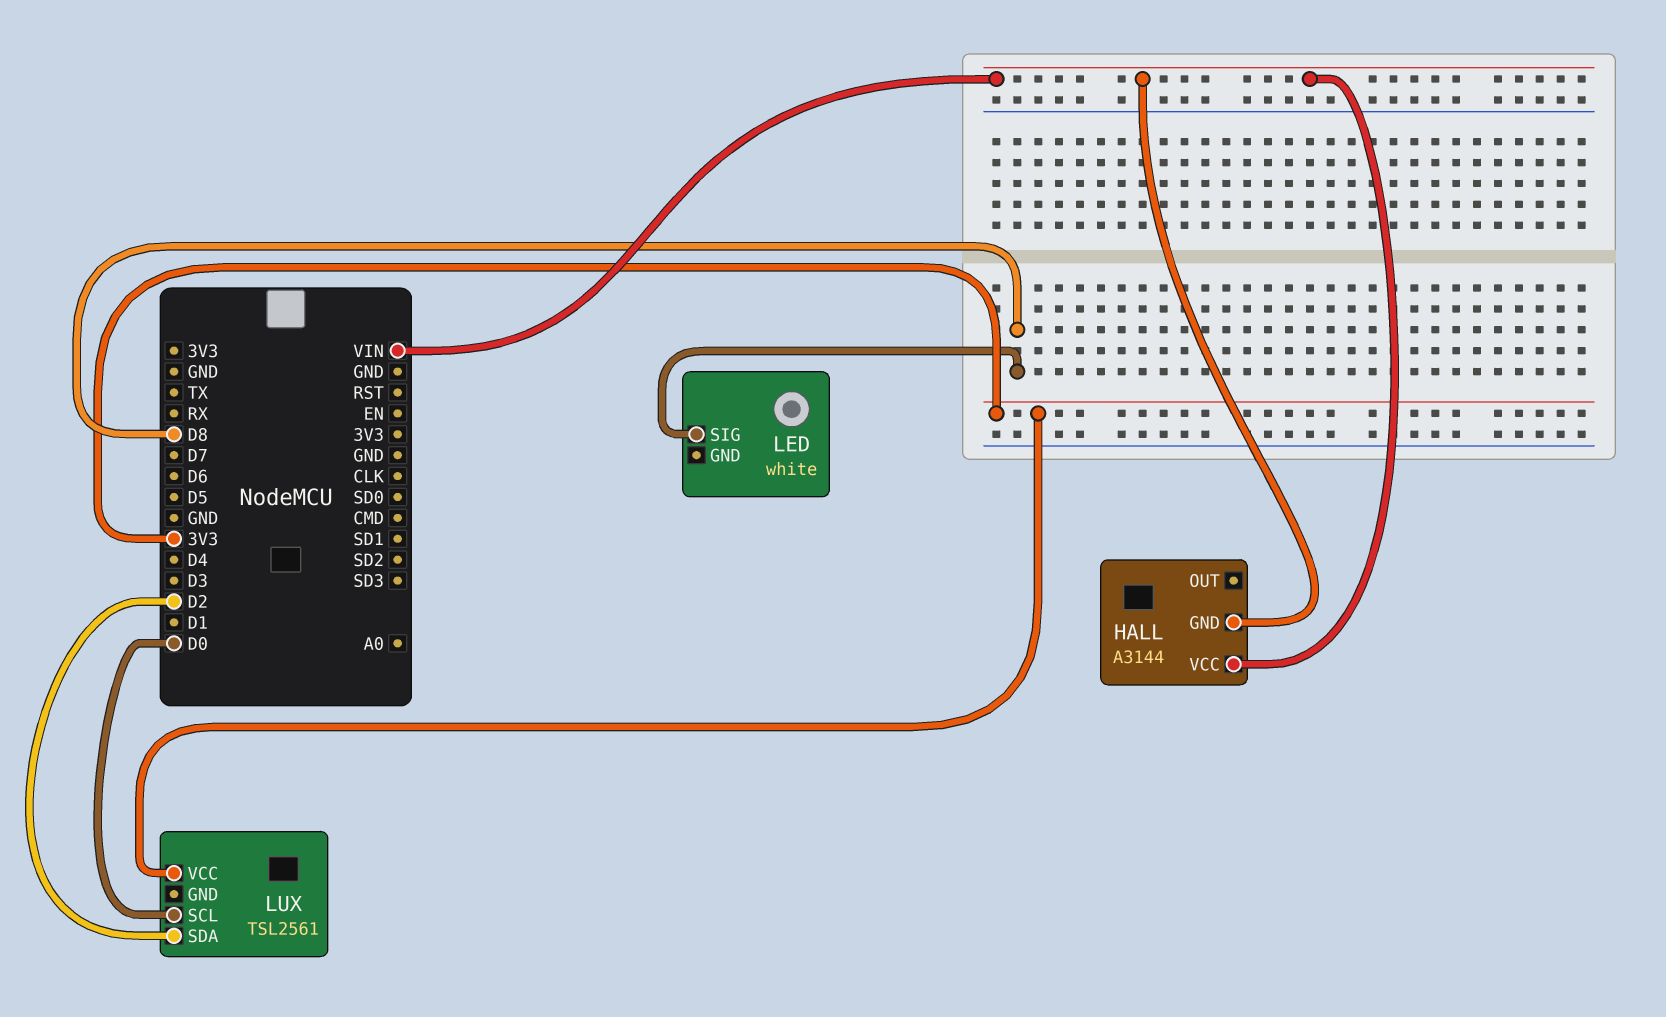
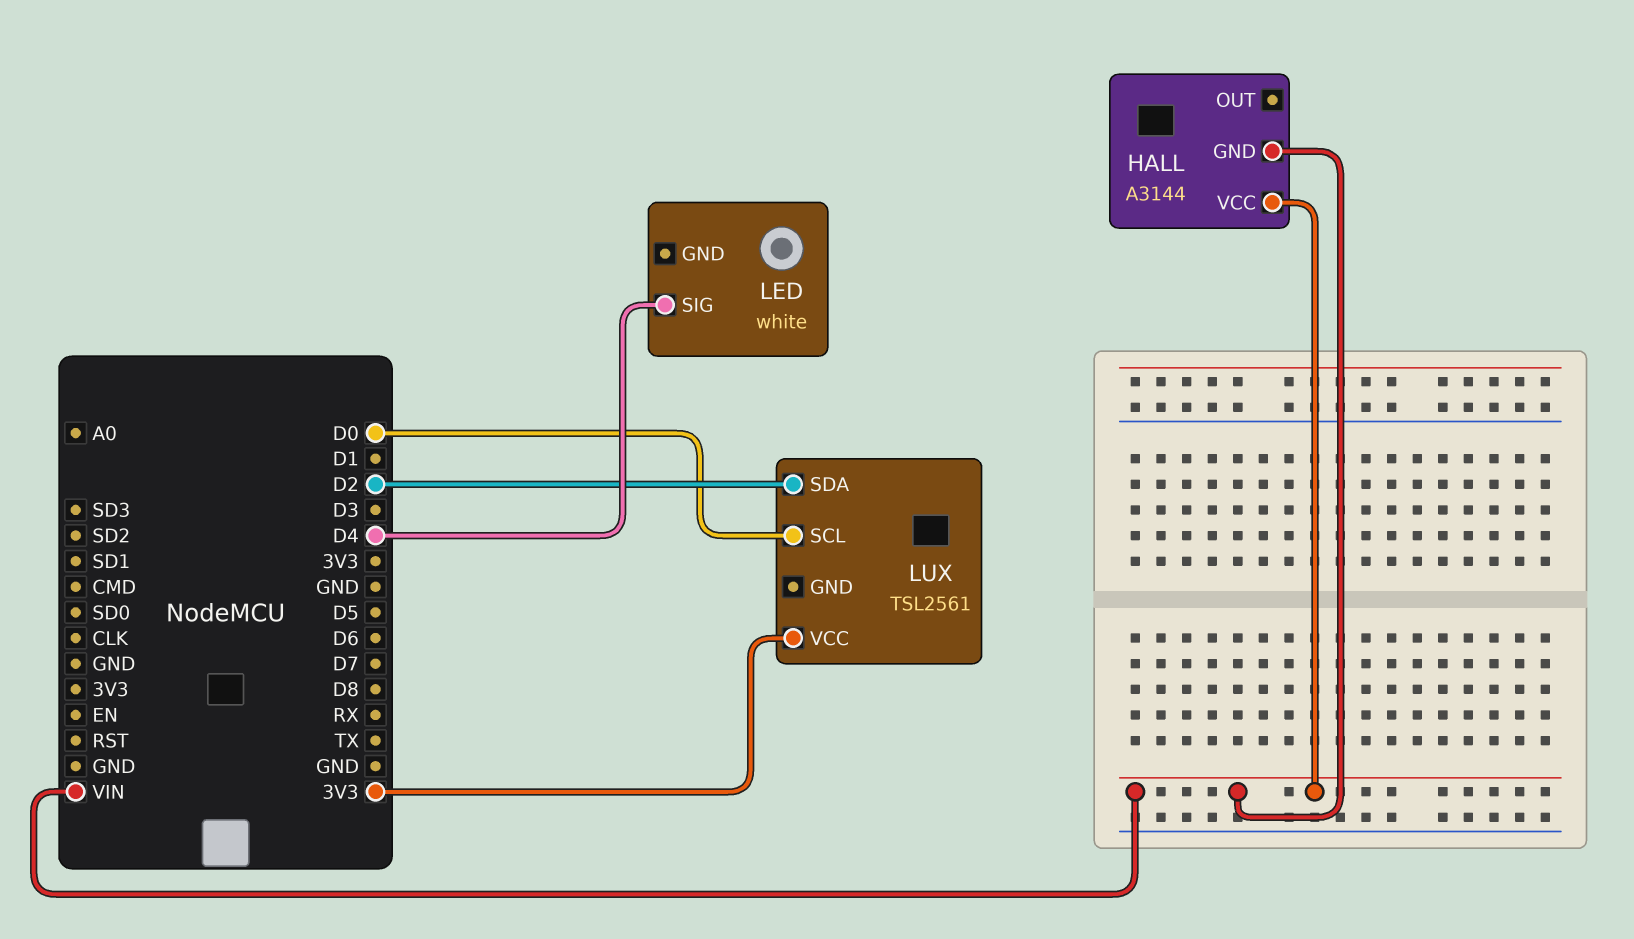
LED pin SIG: D8 -> D4

